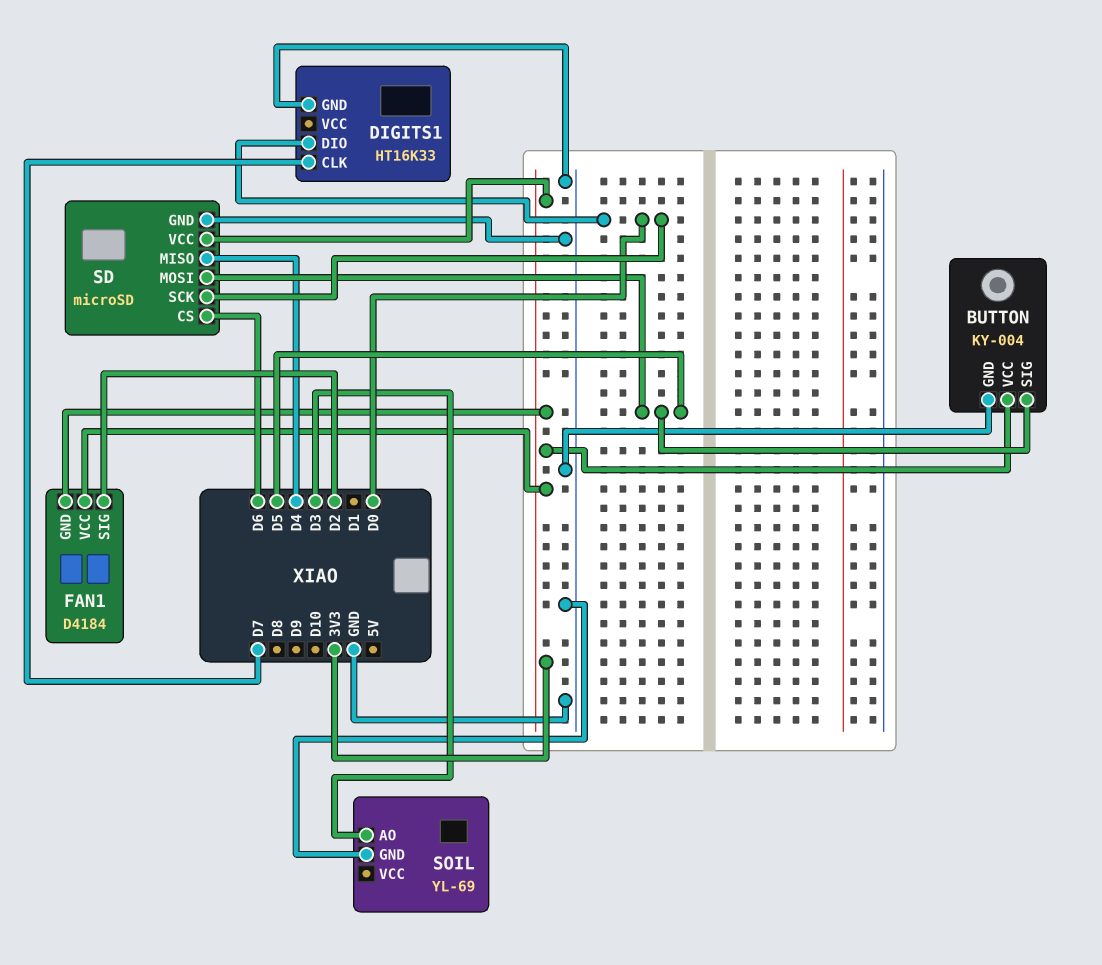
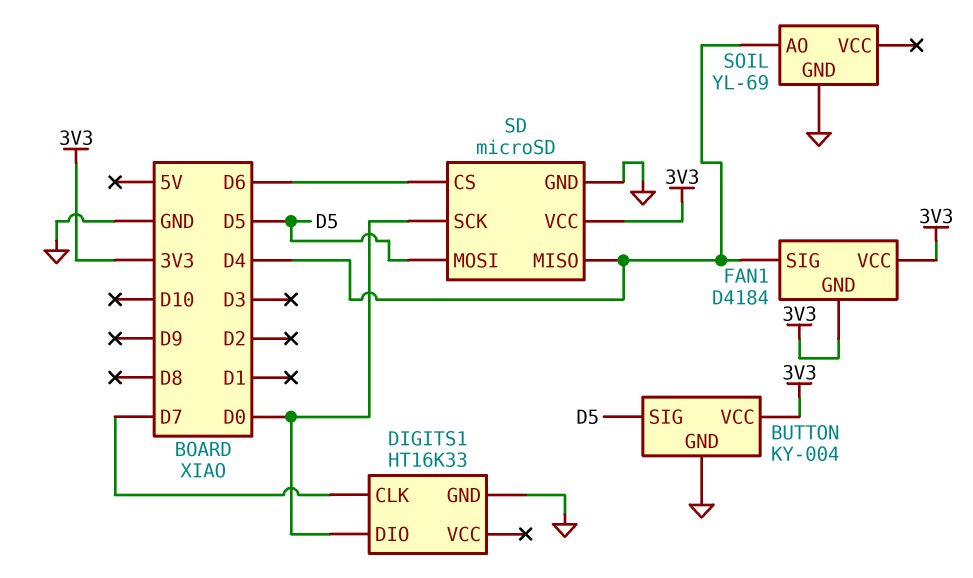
FAN1 pin SIG: D2 -> D4
SOIL pin AO: D3 -> D4

